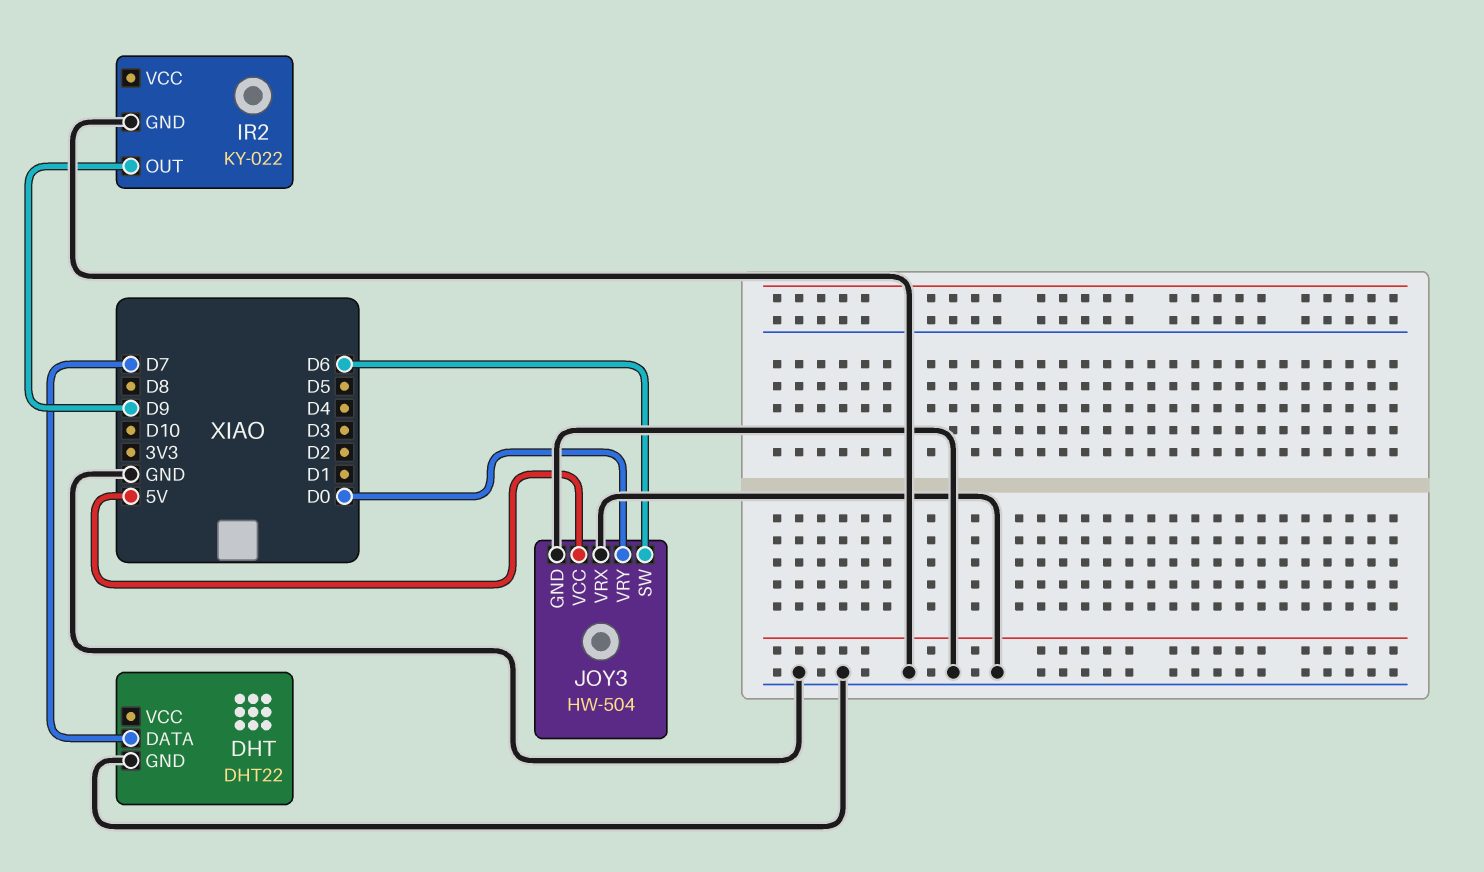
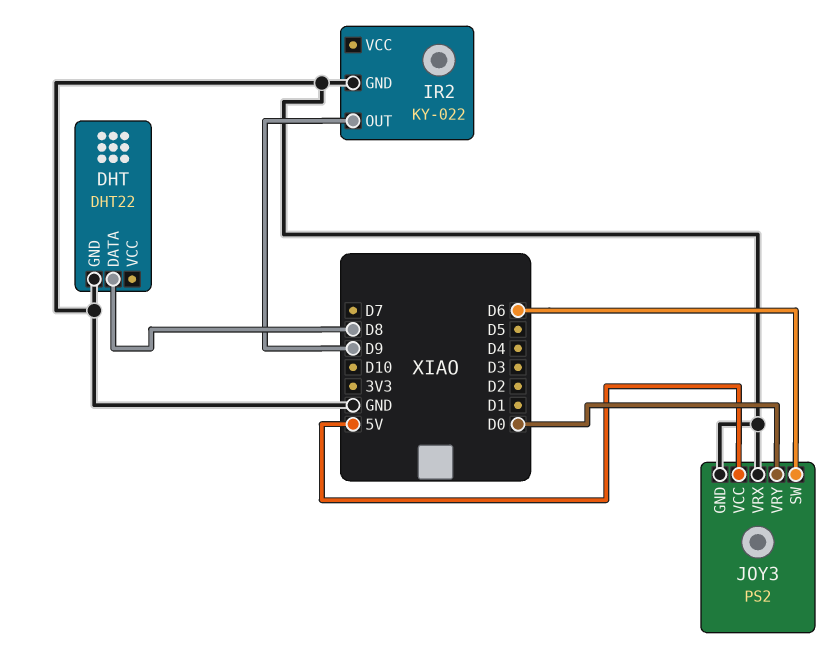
DHT pin DATA: D7 -> D8
JOY3: HW-504 -> PS2

